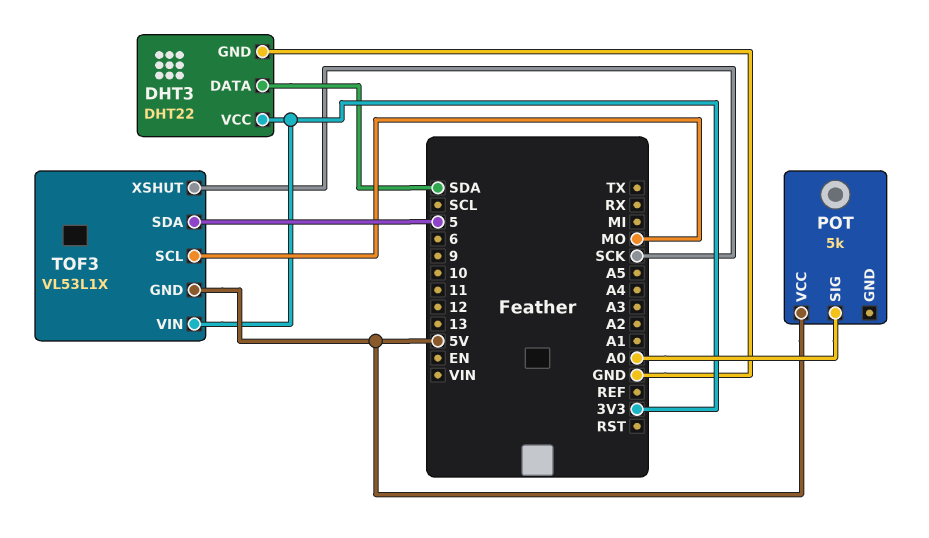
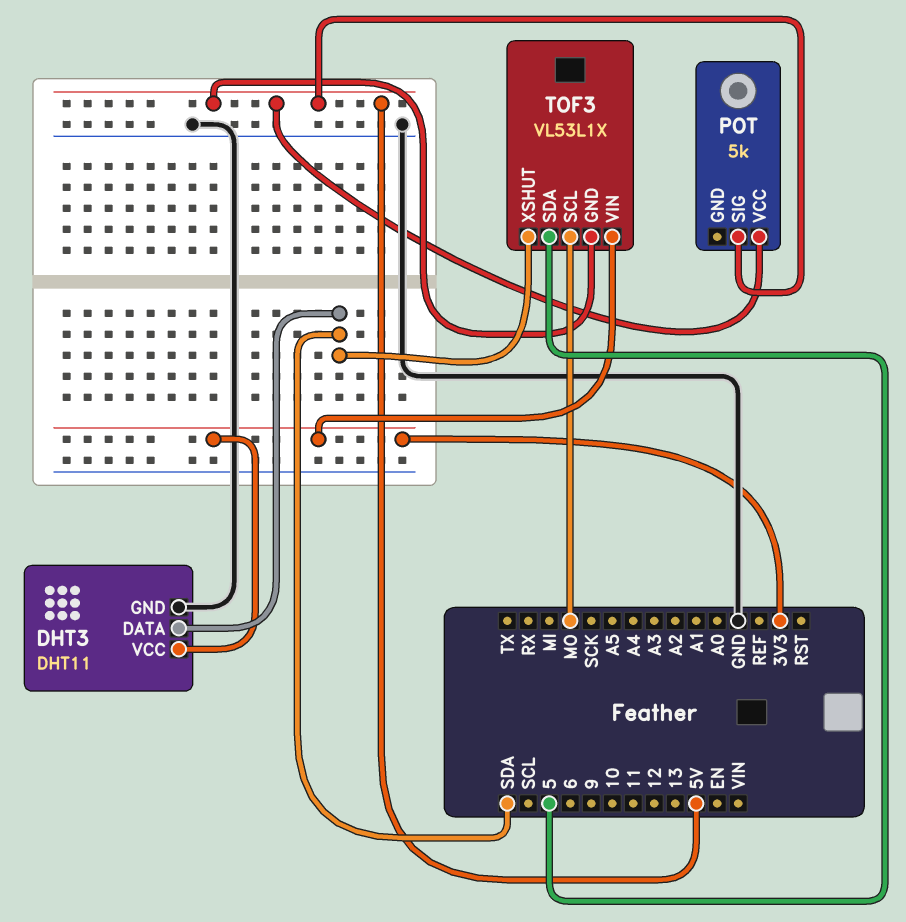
DHT3: DHT22 -> DHT11
POT pin SIG: A0 -> 5V
TOF3 pin XSHUT: SCK -> SDA

